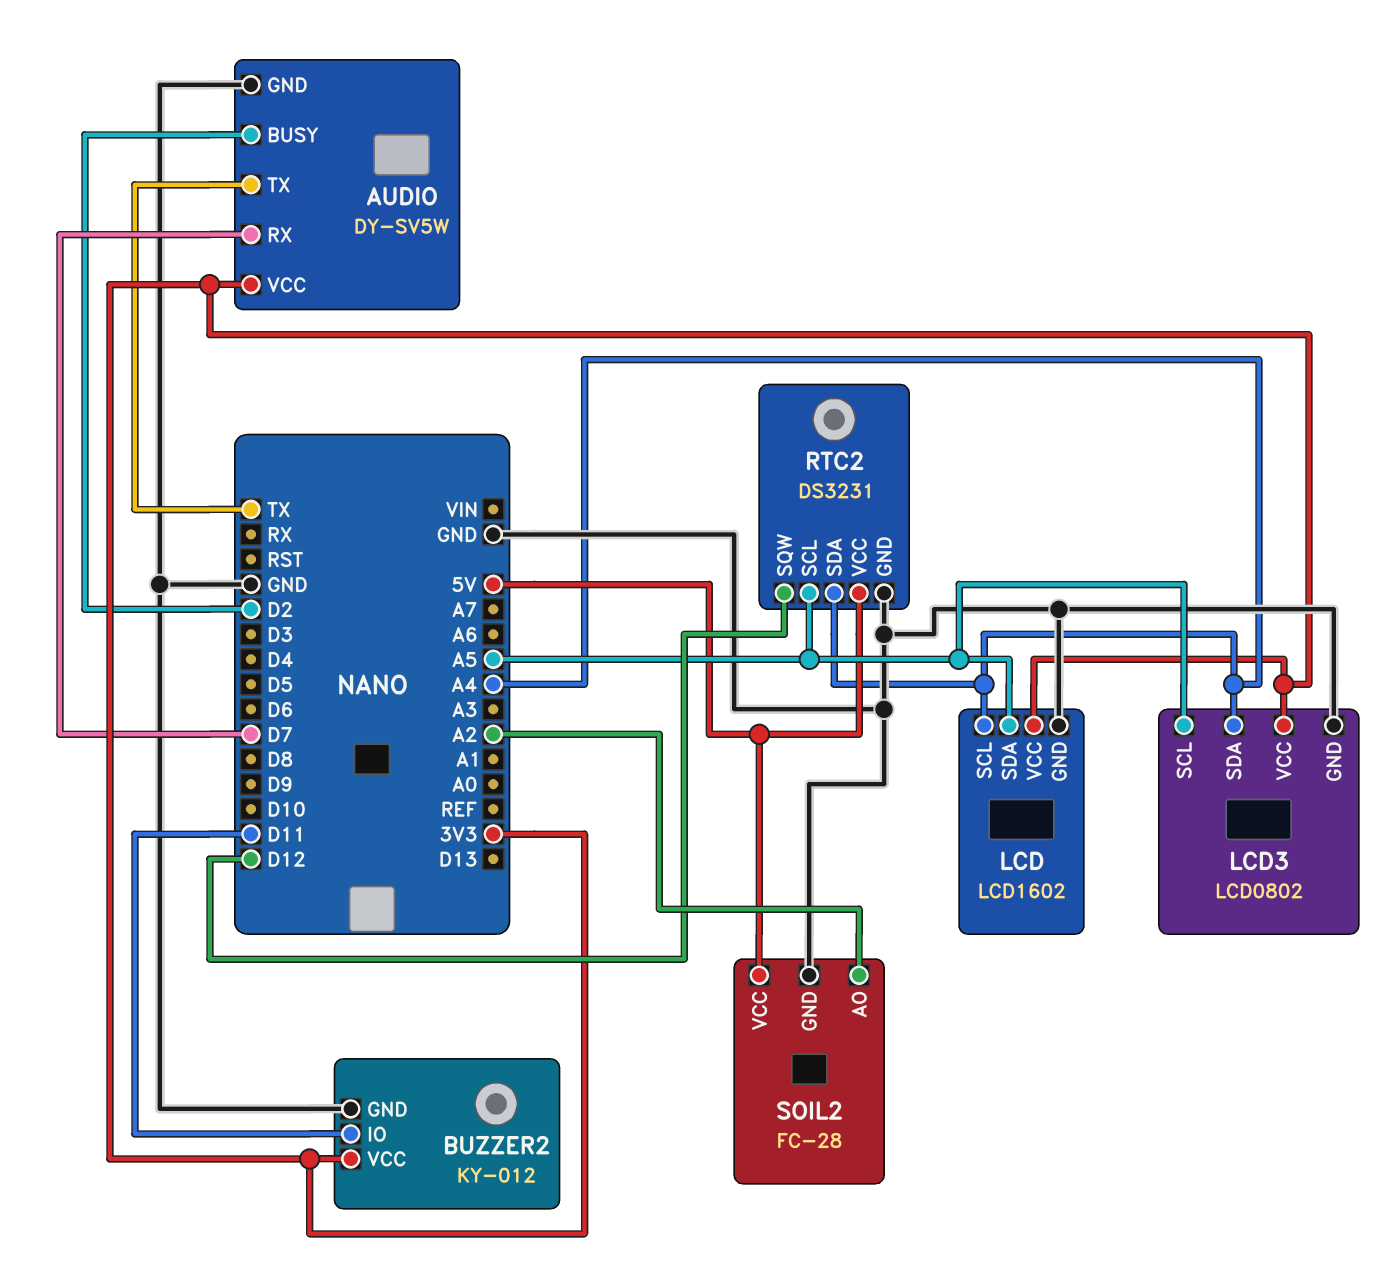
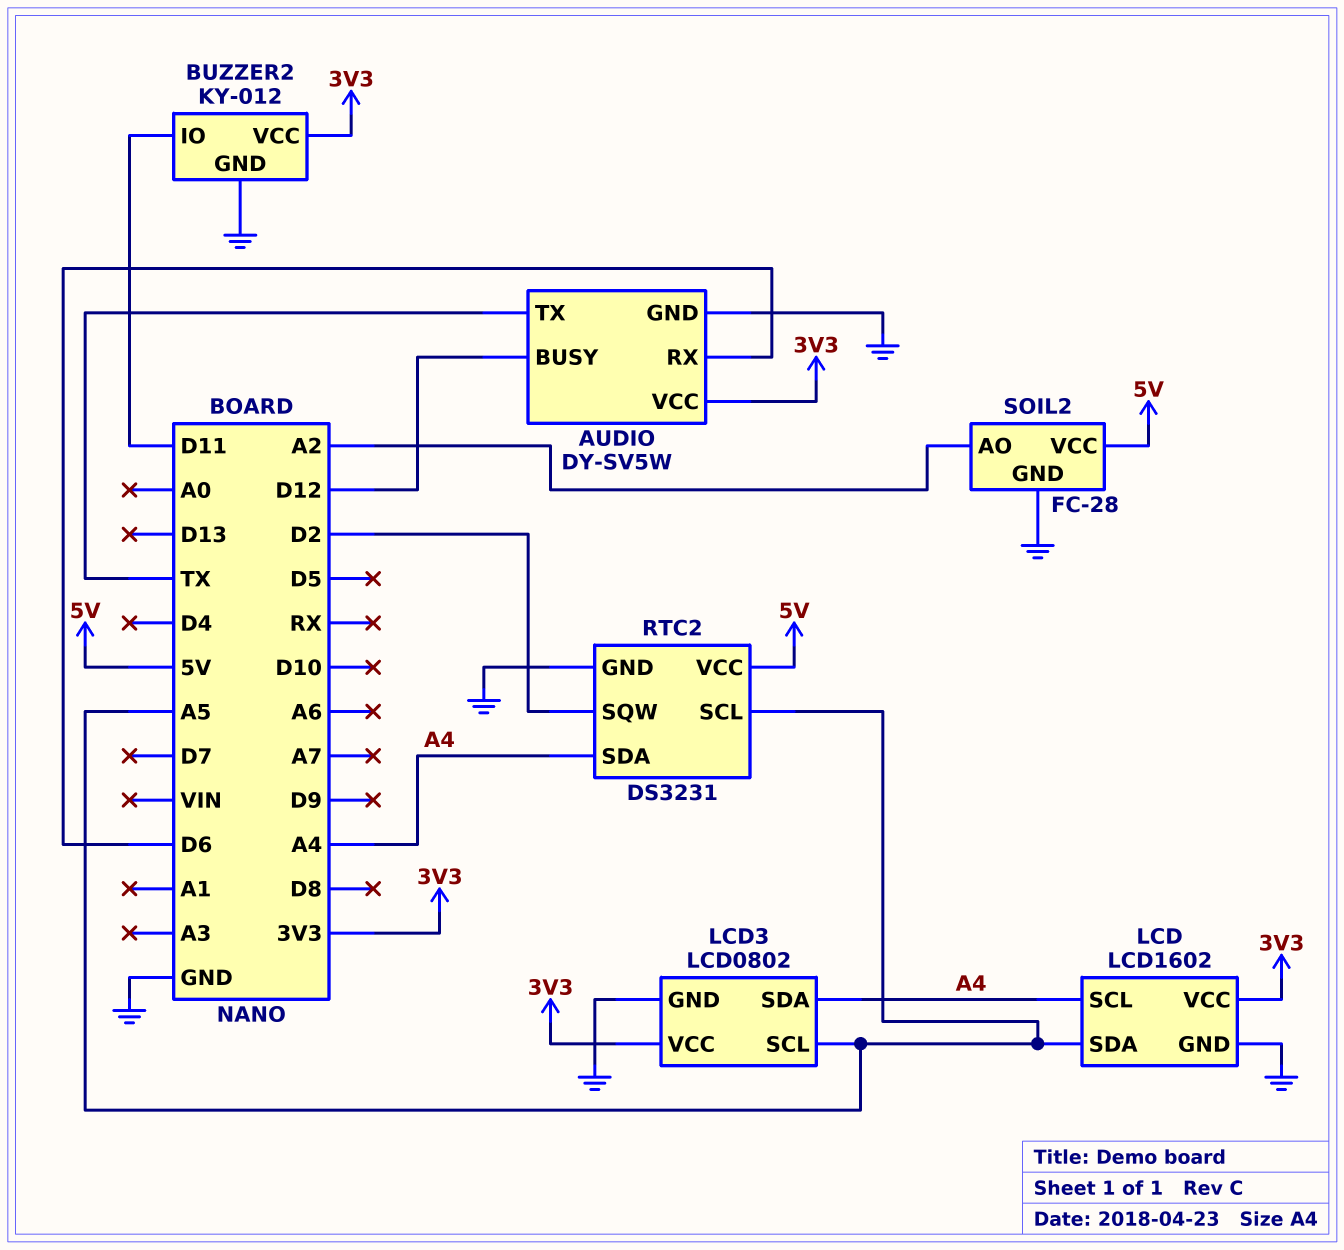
AUDIO pin BUSY: D2 -> D12
AUDIO pin RX: D7 -> D6
RTC2 pin SQW: D12 -> D2

